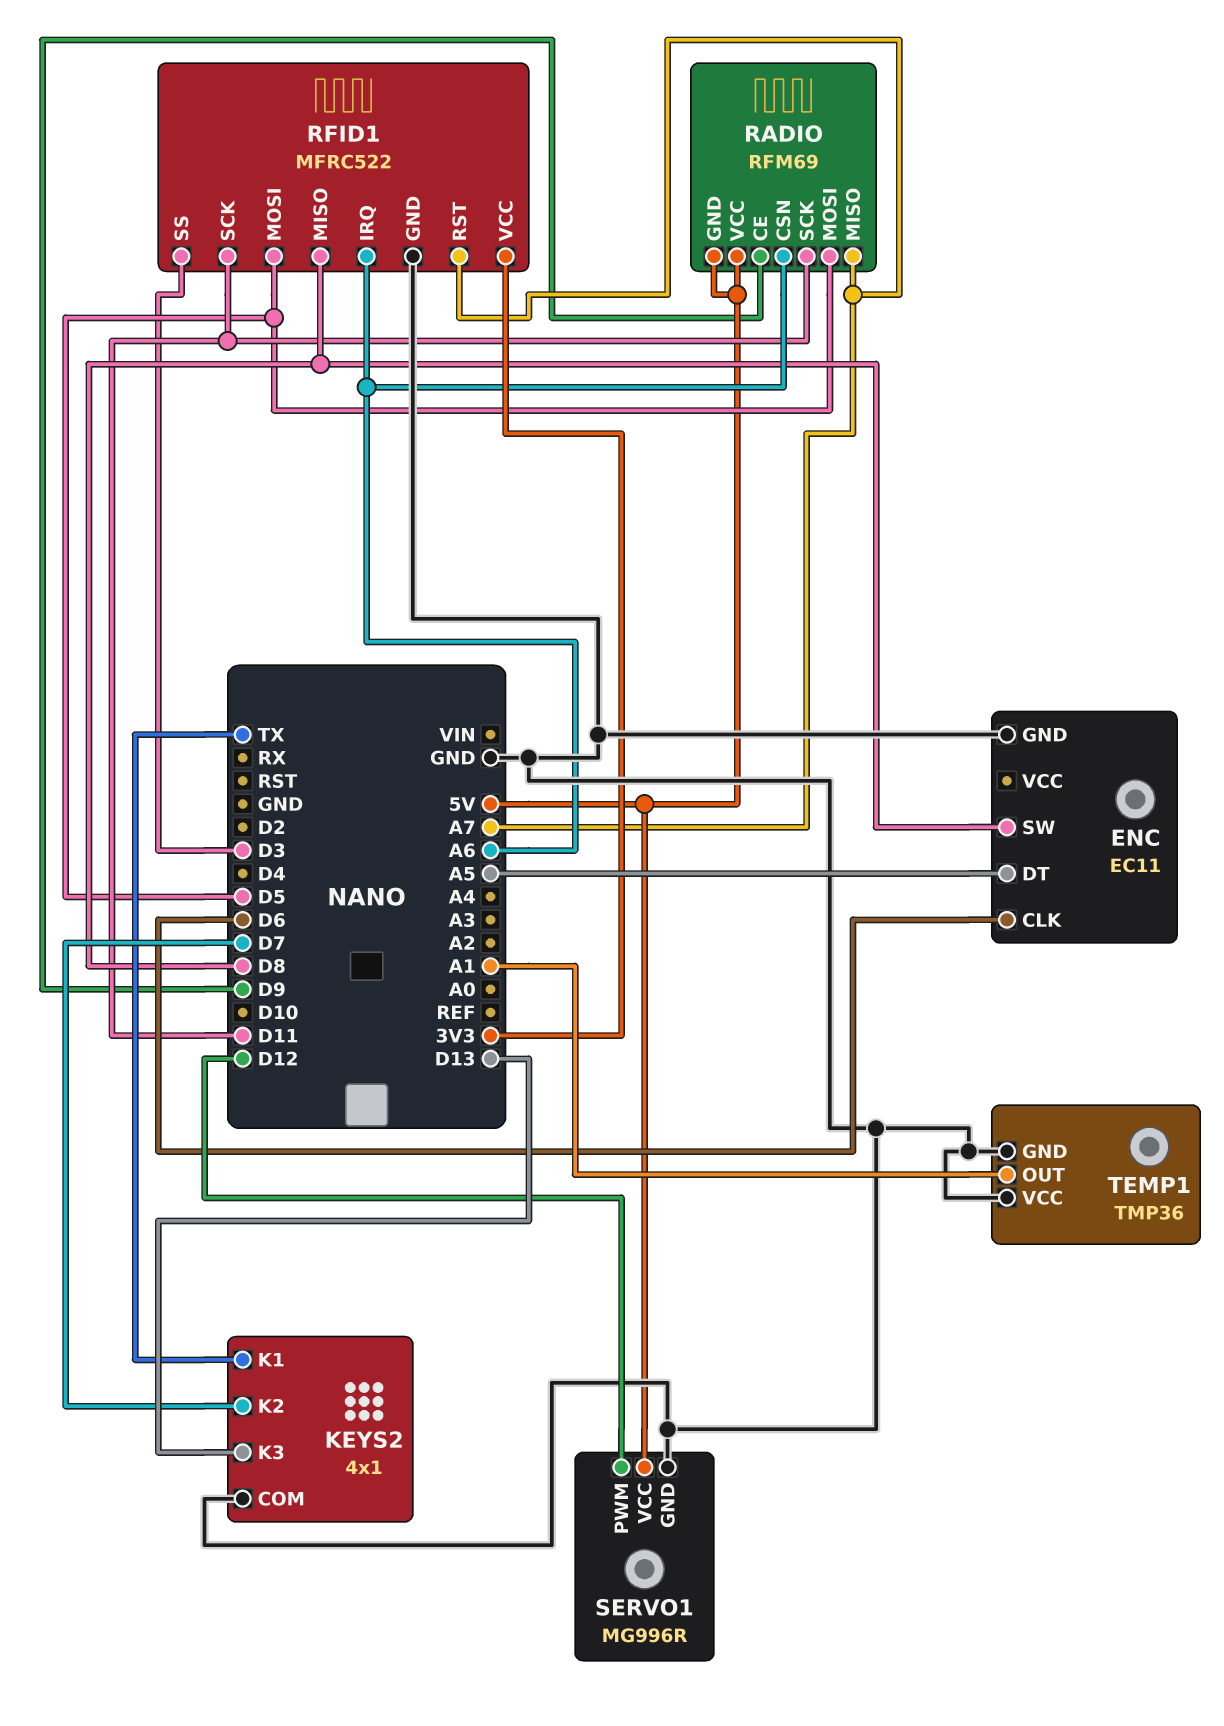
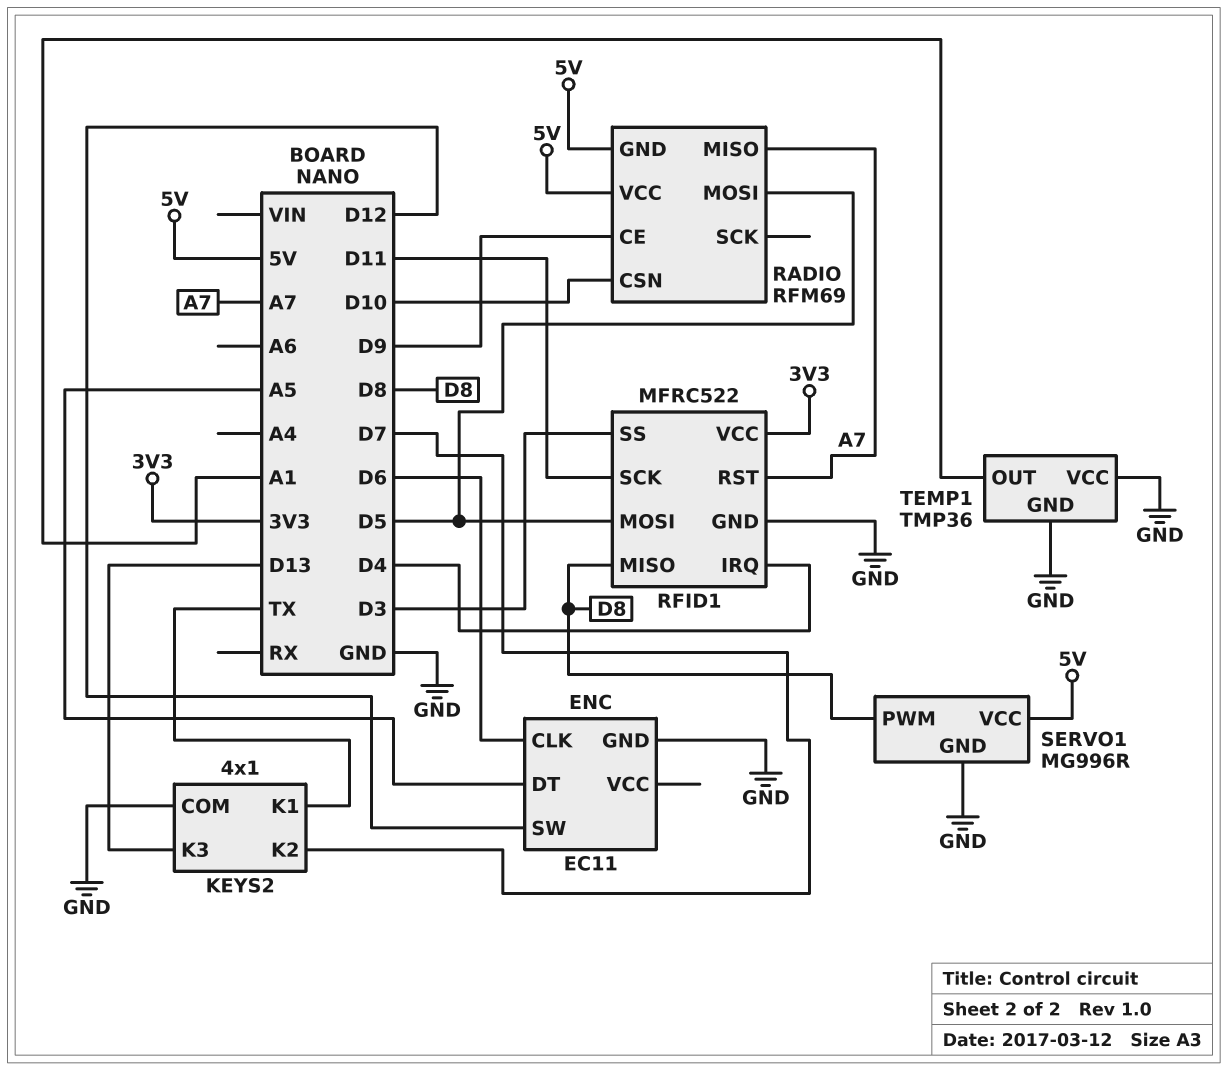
ENC pin SW: D8 -> D12
RADIO pin CSN: A6 -> D10
RADIO pin SCK: D11 -> none
RFID1 pin IRQ: A6 -> D4
SERVO1 pin PWM: D12 -> D8

